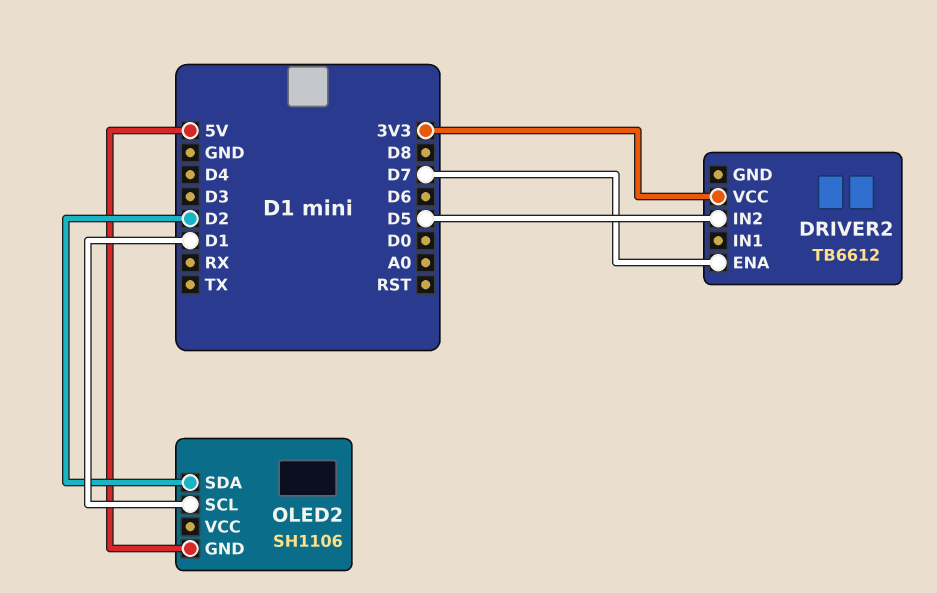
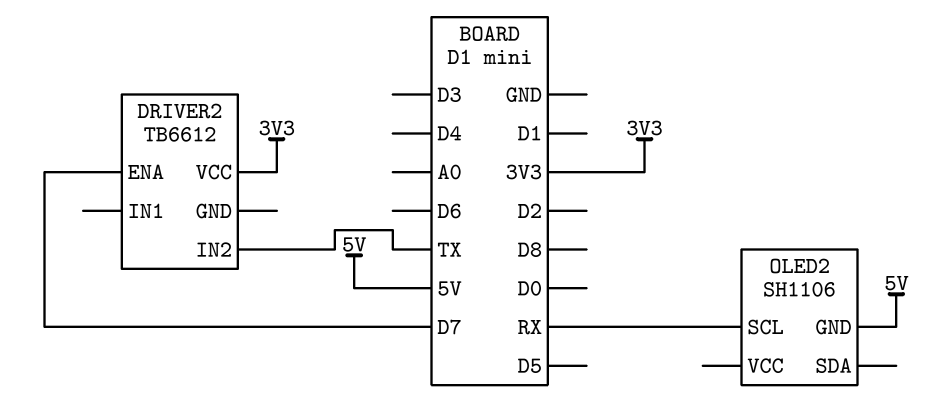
DRIVER2 pin IN2: D5 -> TX
OLED2 pin SCL: D1 -> RX
OLED2 pin SDA: D2 -> none

